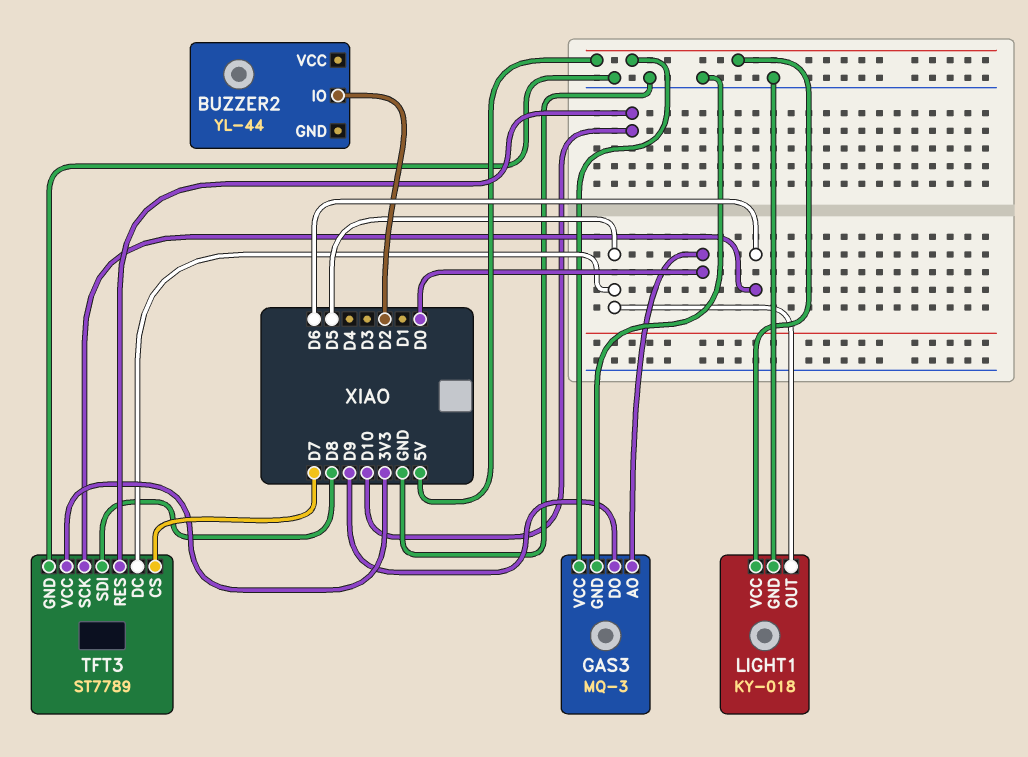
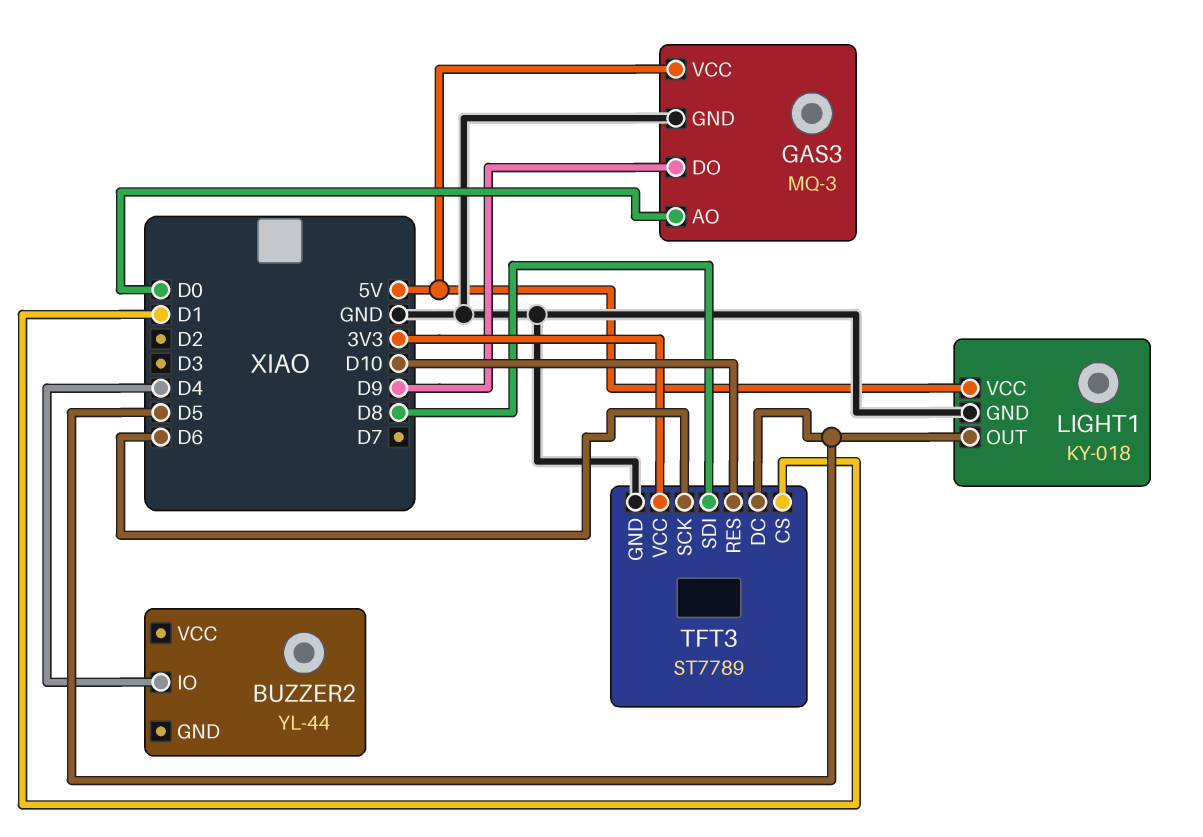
BUZZER2 pin IO: D2 -> D4
TFT3 pin CS: D7 -> D1

